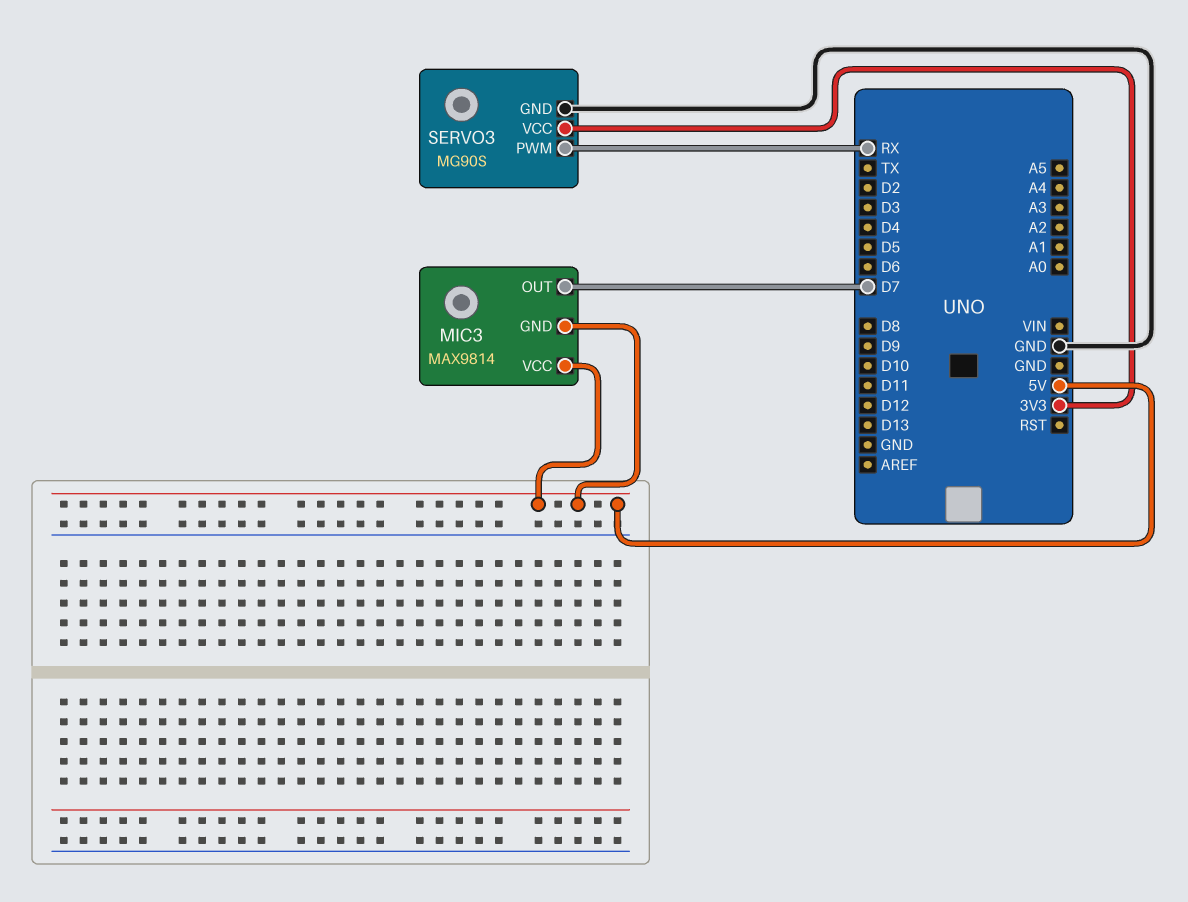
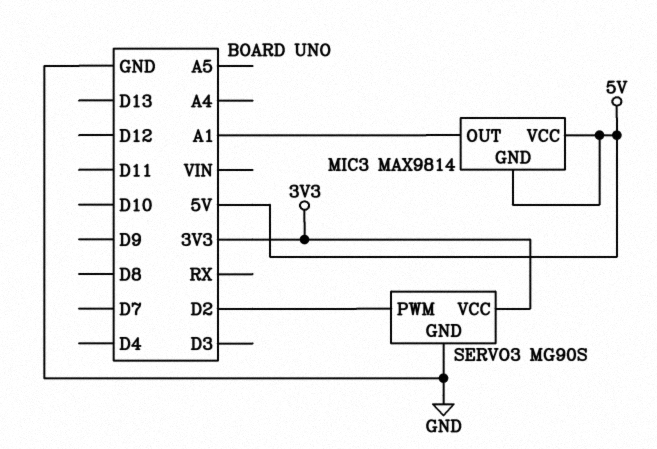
MIC3 pin OUT: D7 -> A1
SERVO3 pin PWM: RX -> D2

